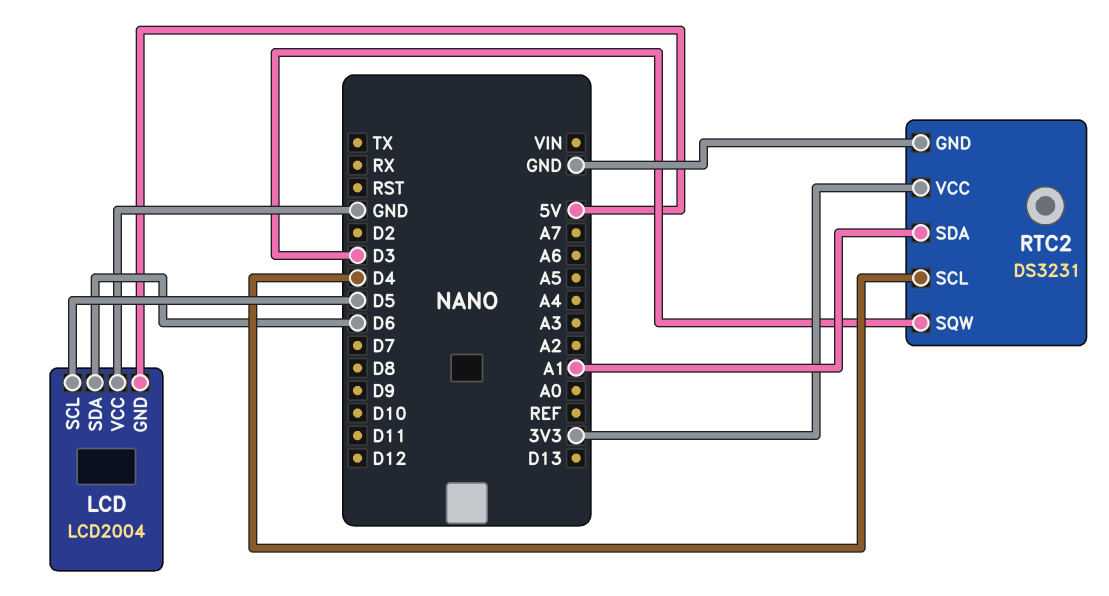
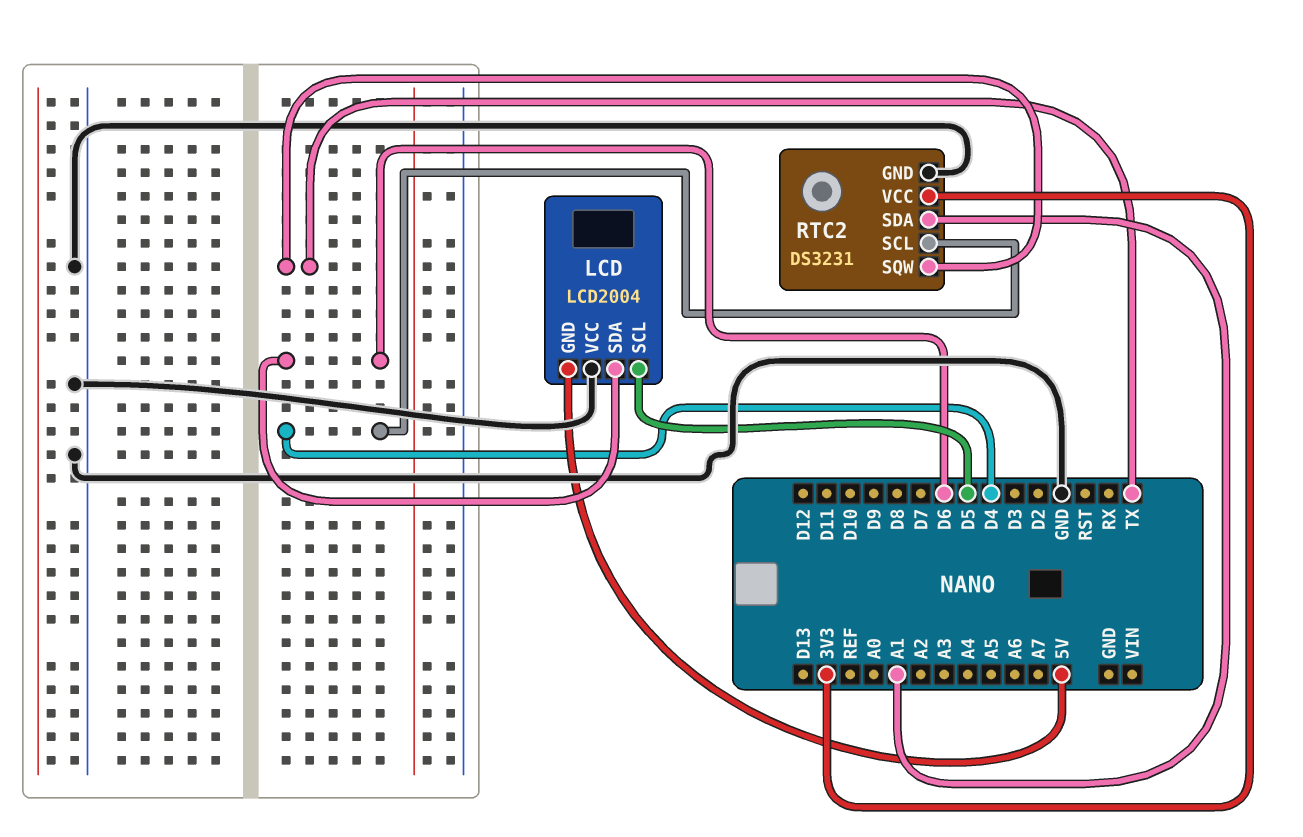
RTC2 pin SQW: D3 -> TX

